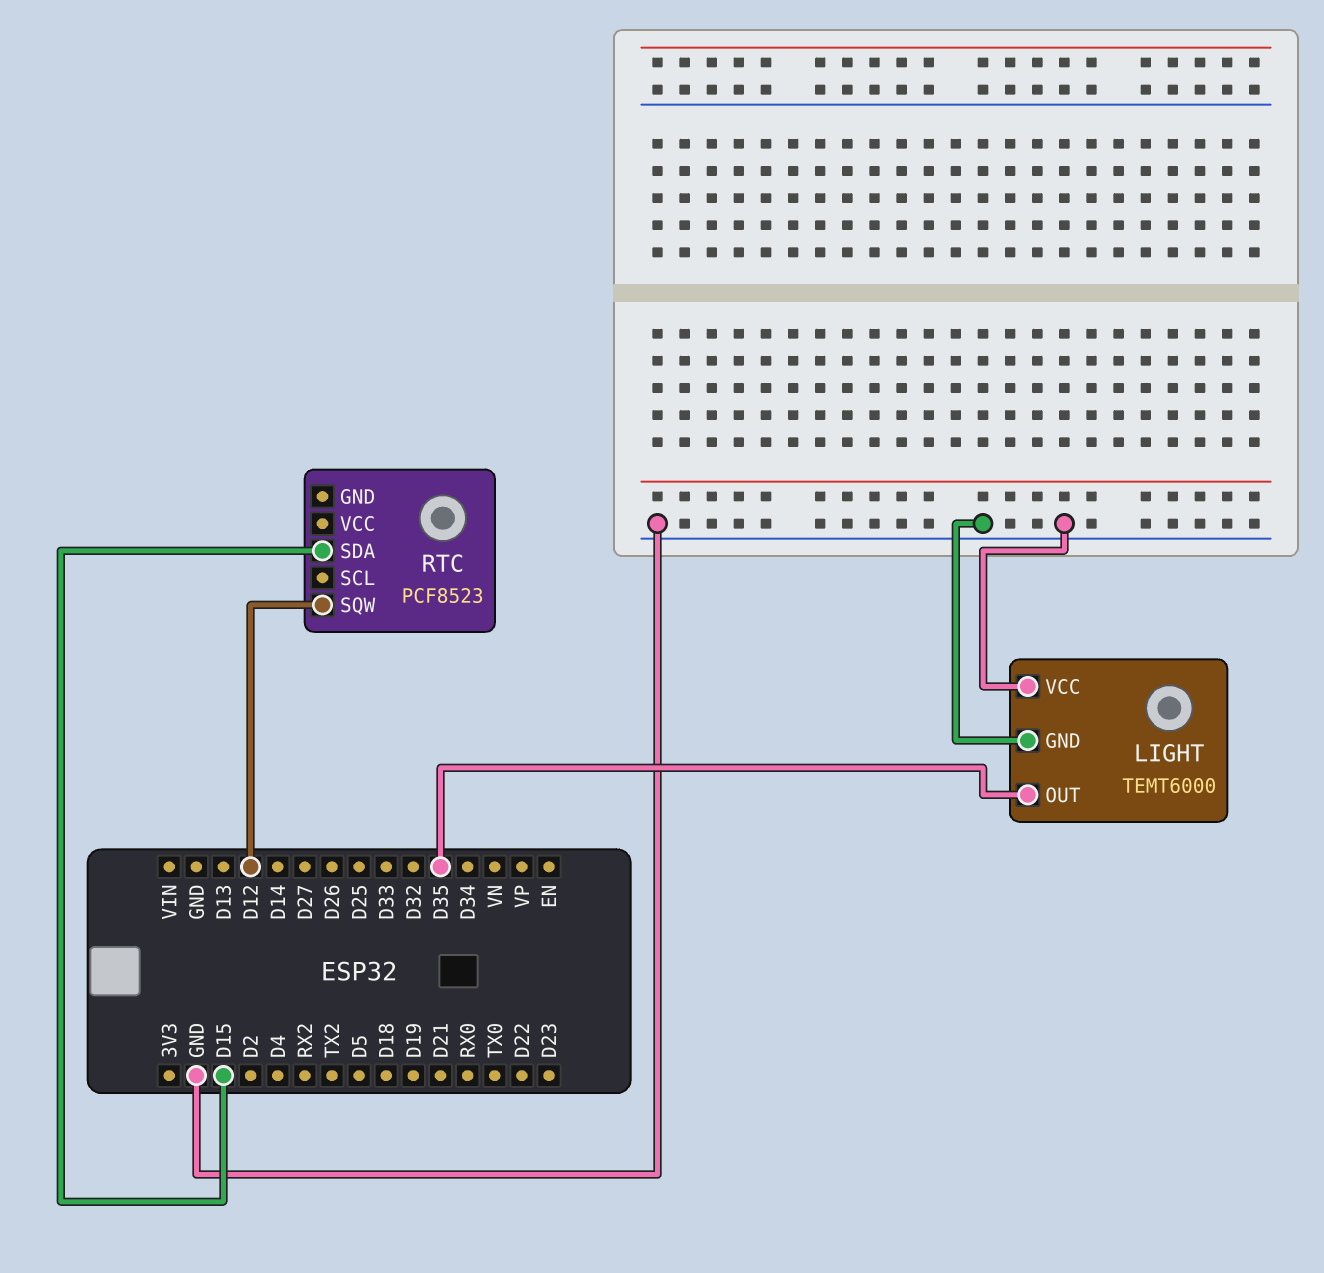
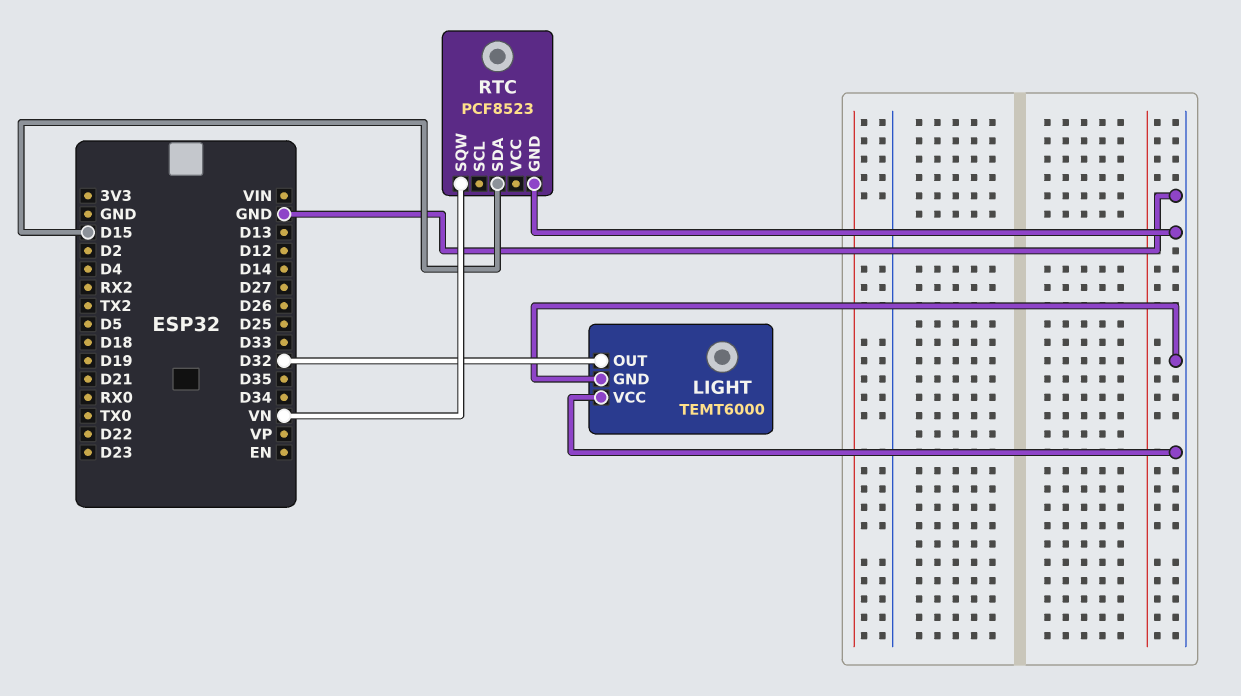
LIGHT pin OUT: D35 -> D32
RTC pin GND: none -> GND
RTC pin SQW: D12 -> VN

